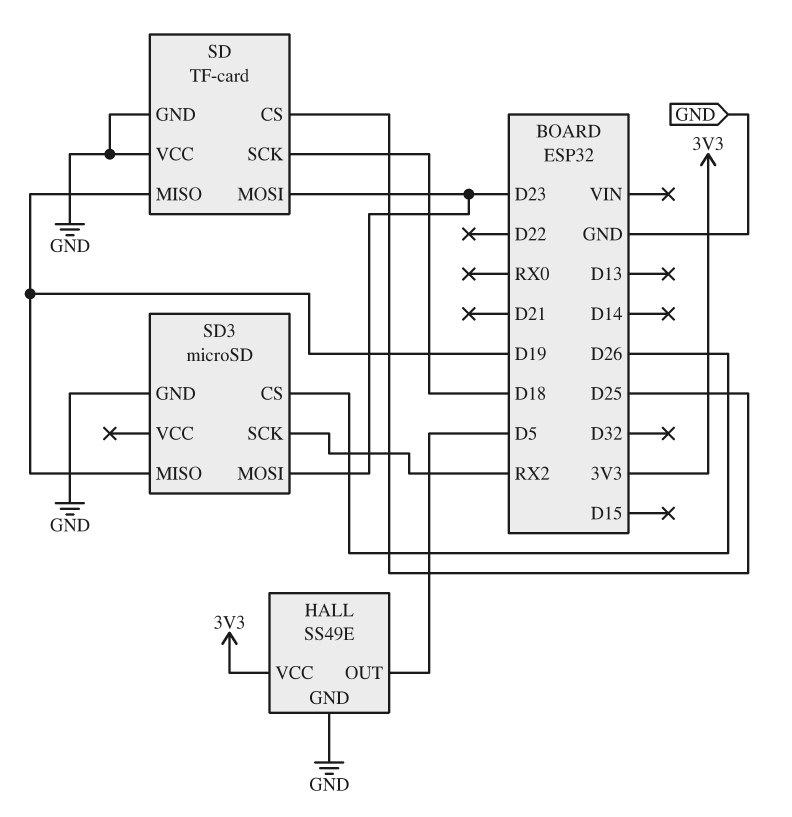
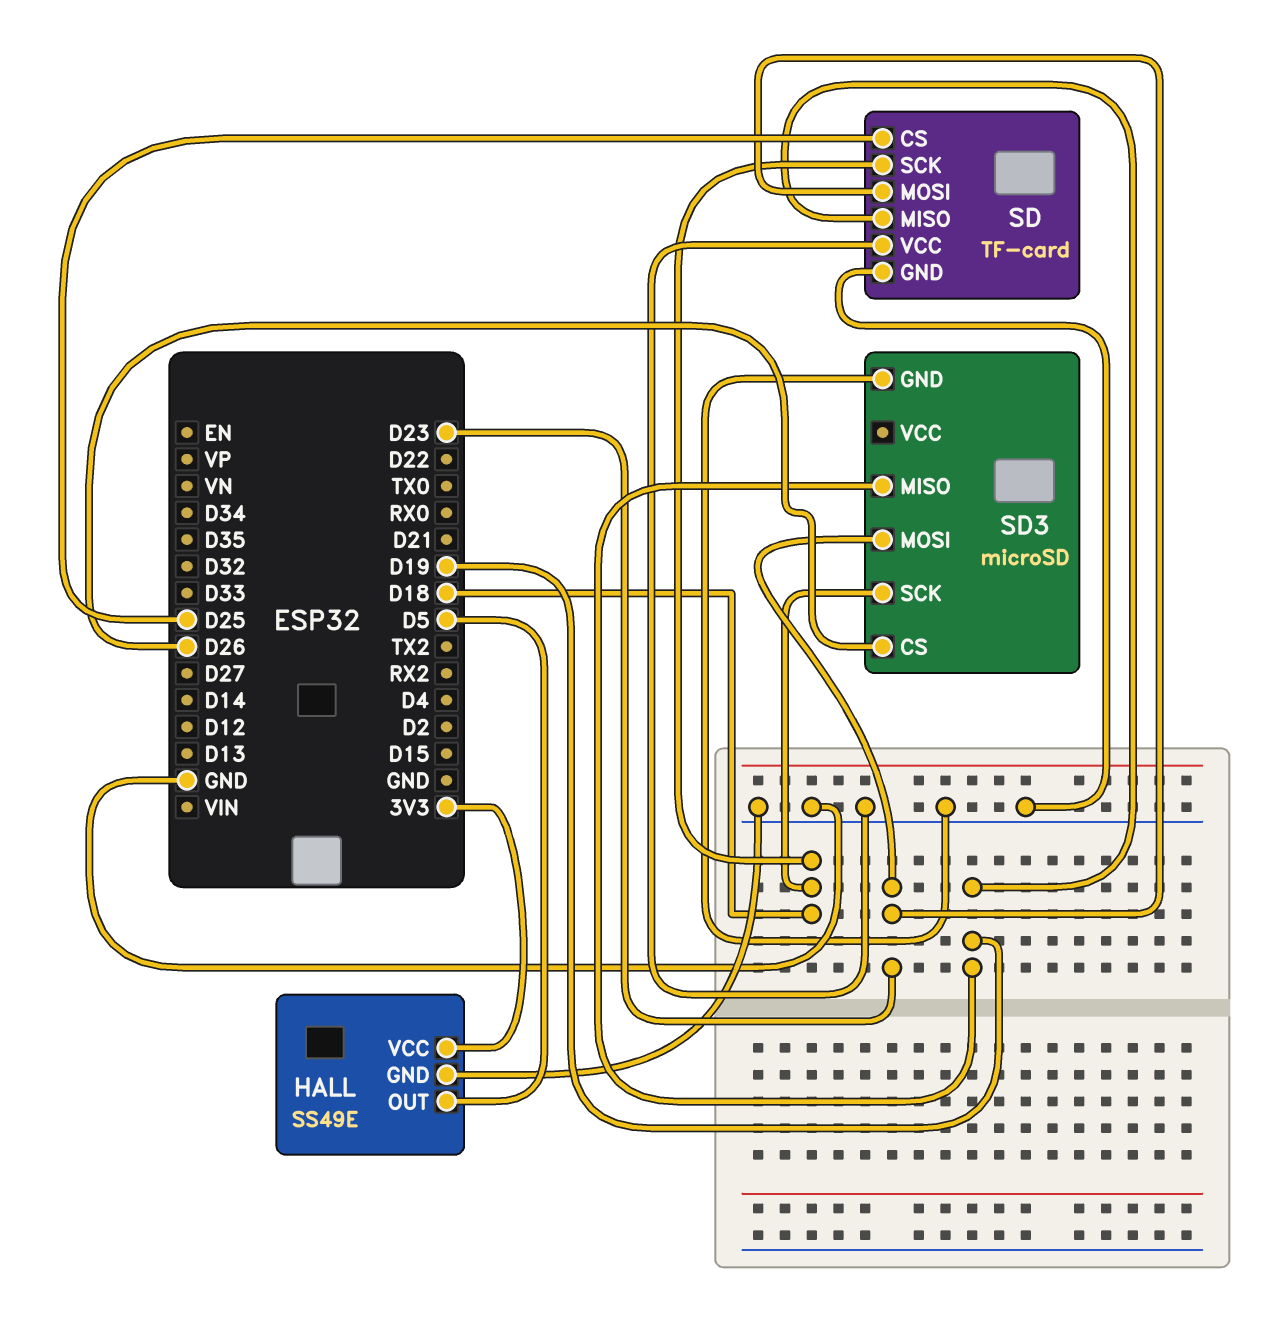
SD3 pin SCK: RX2 -> D18

